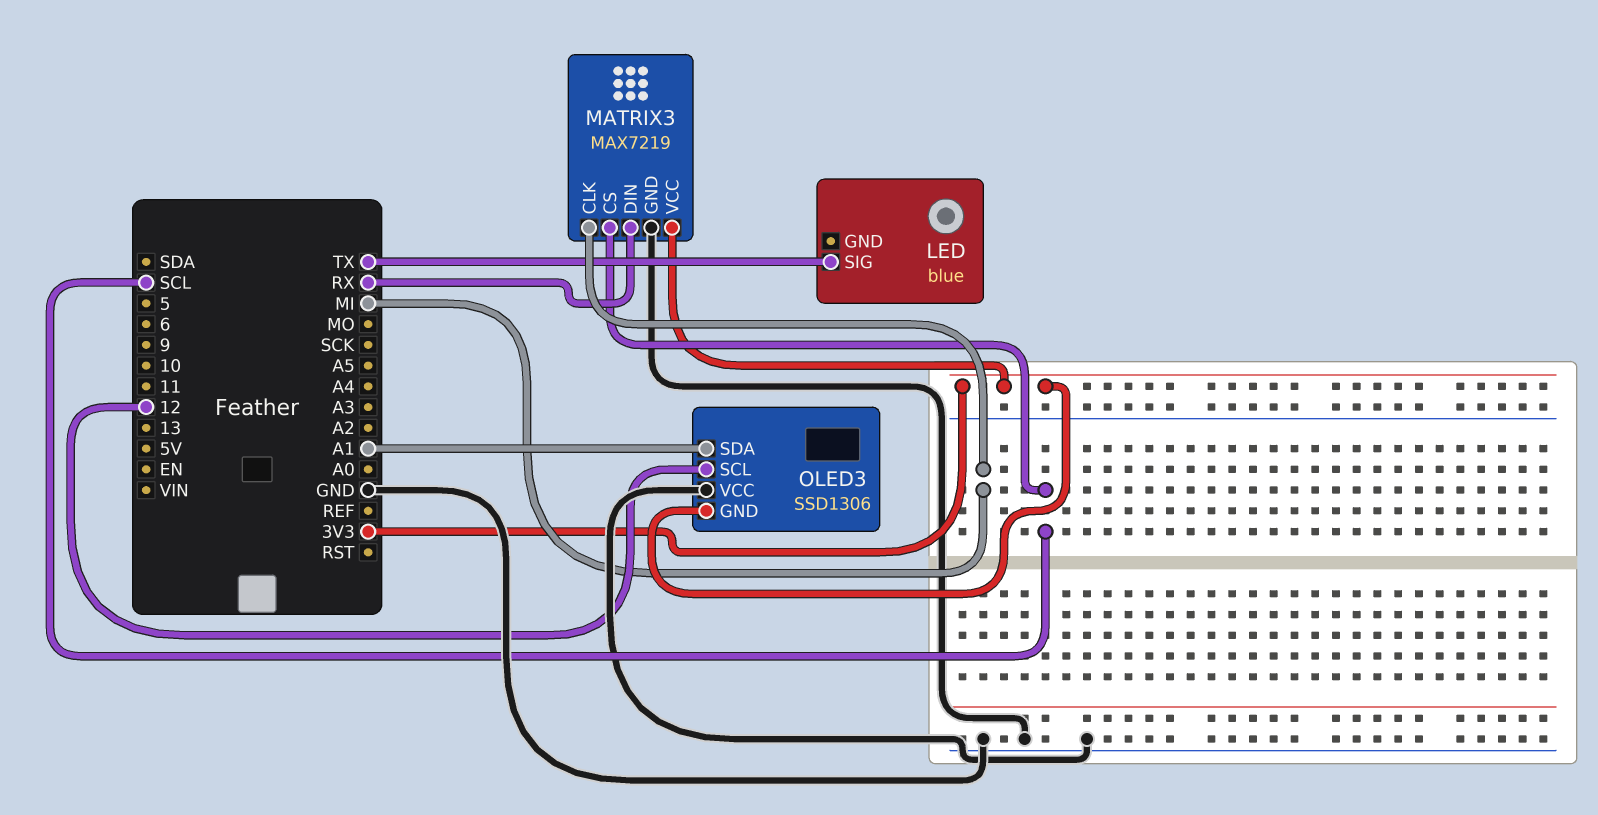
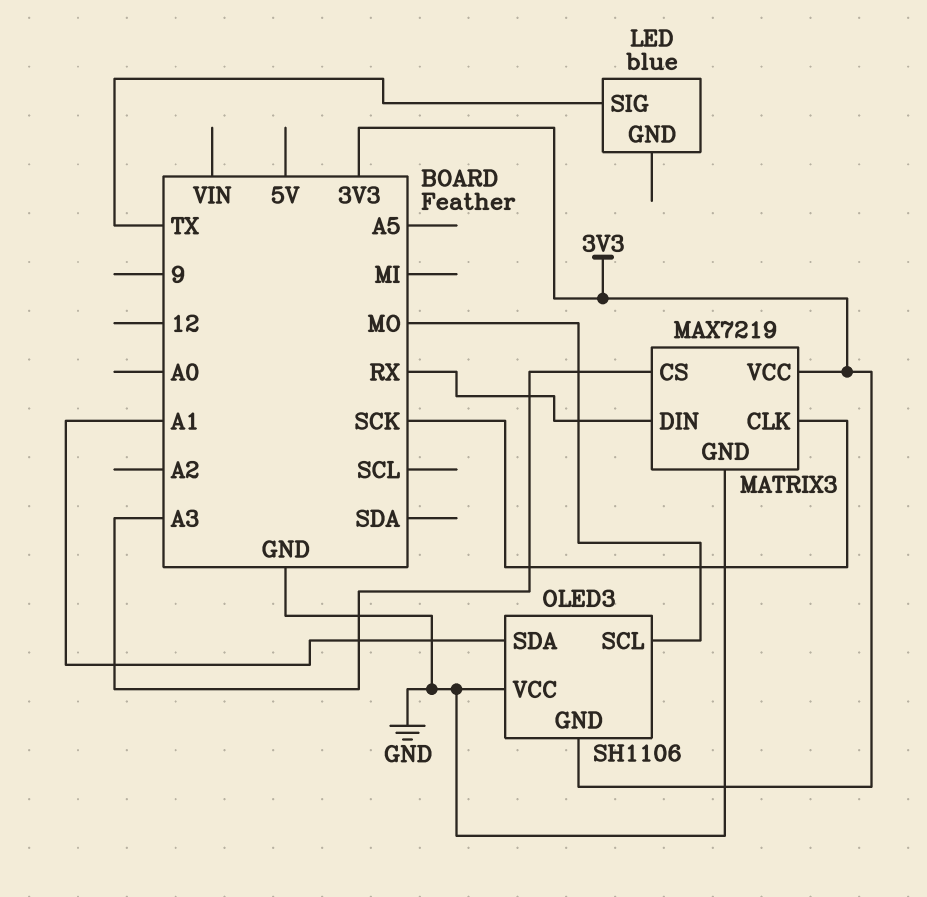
MATRIX3 pin CLK: MI -> SCK
MATRIX3 pin CS: SCL -> A3
OLED3: SSD1306 -> SH1106
OLED3 pin SCL: 12 -> MO

